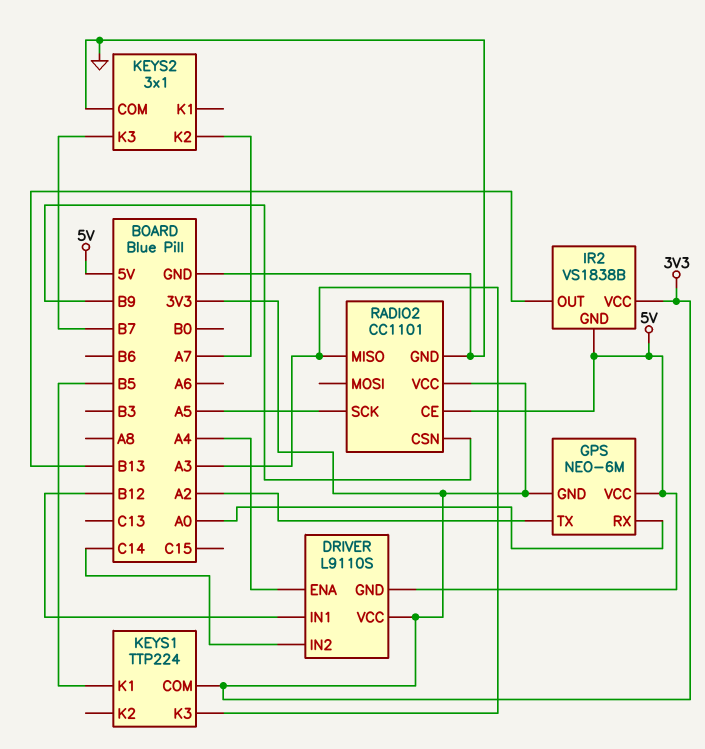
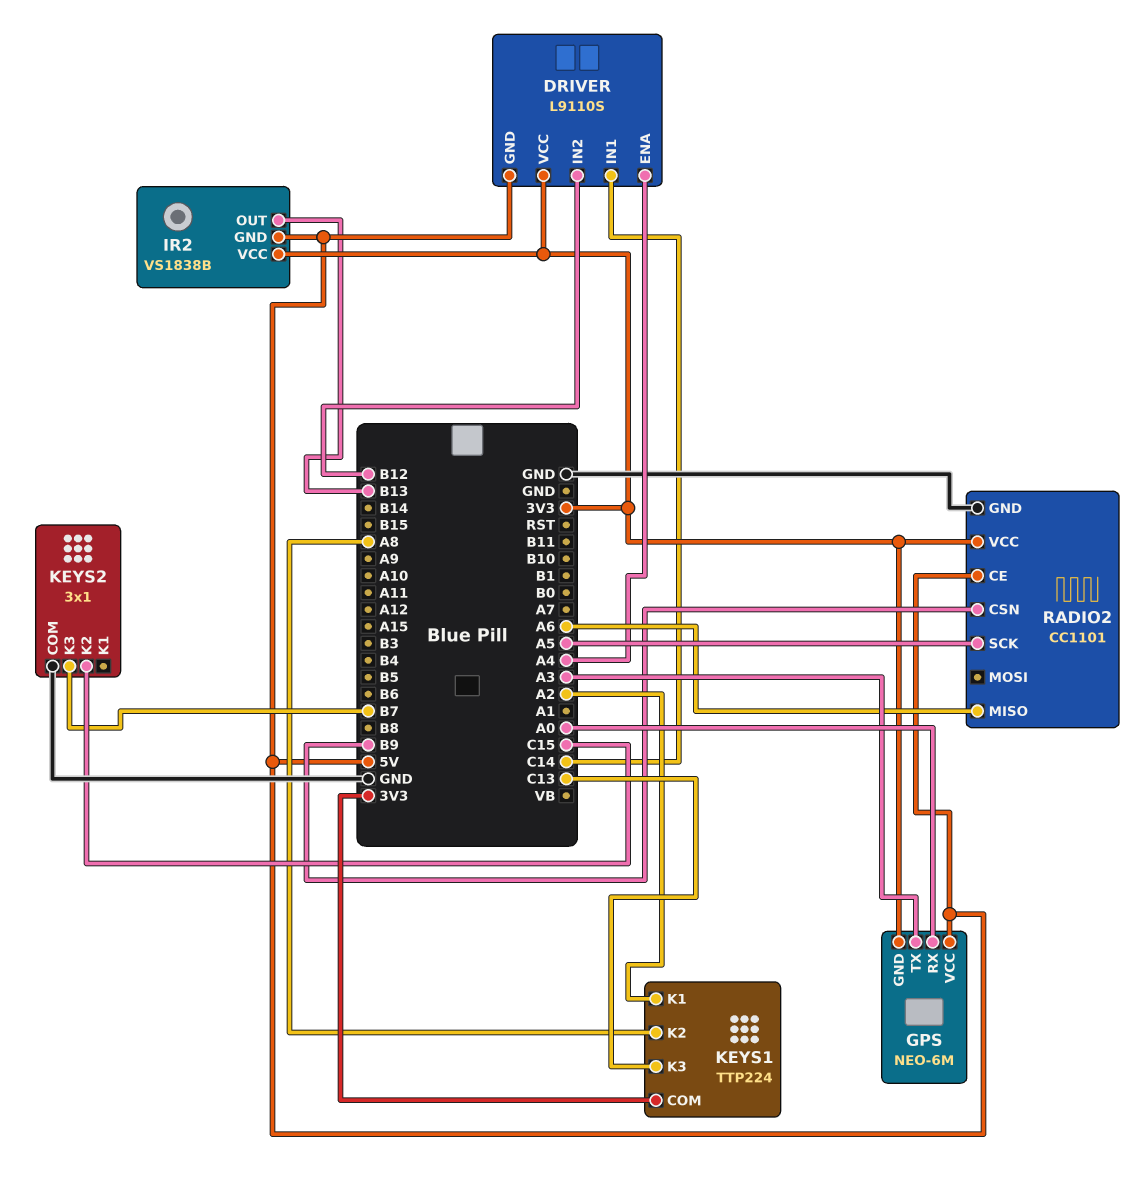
DRIVER pin IN1: B12 -> C14
DRIVER pin IN2: C14 -> B12
GPS pin TX: A2 -> A3
KEYS1 pin K1: B5 -> A2
KEYS1 pin K2: none -> A8
KEYS1 pin K3: A3 -> C13
KEYS2 pin K2: A7 -> C15
RADIO2 pin MISO: A3 -> A6

